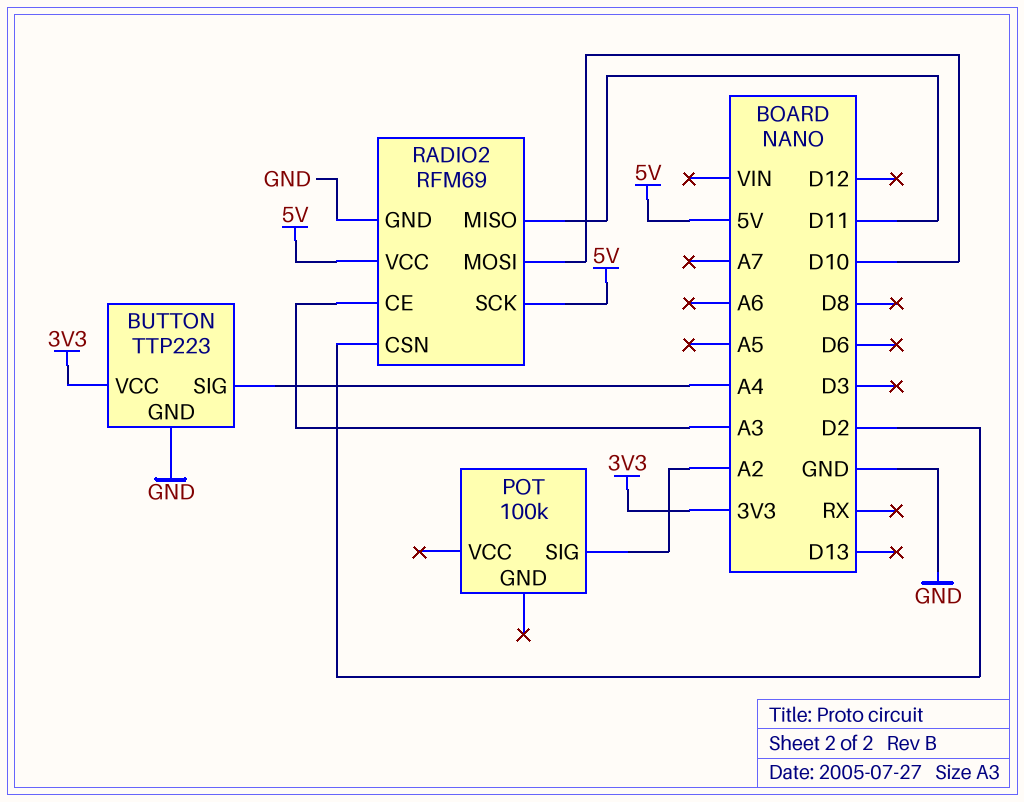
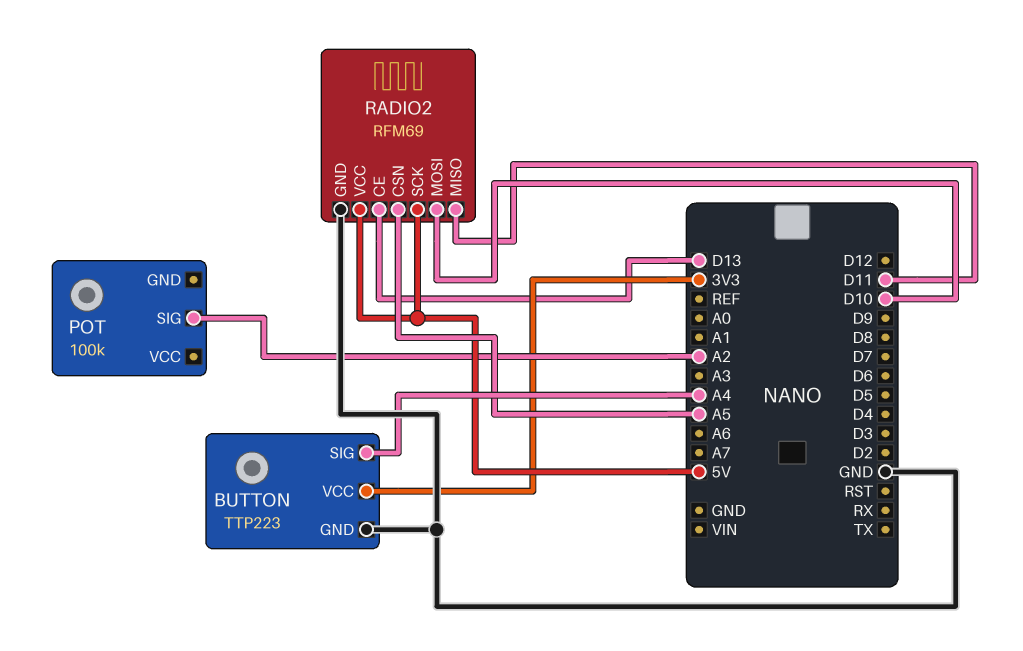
RADIO2 pin CE: A3 -> D13
RADIO2 pin CSN: D2 -> A5

